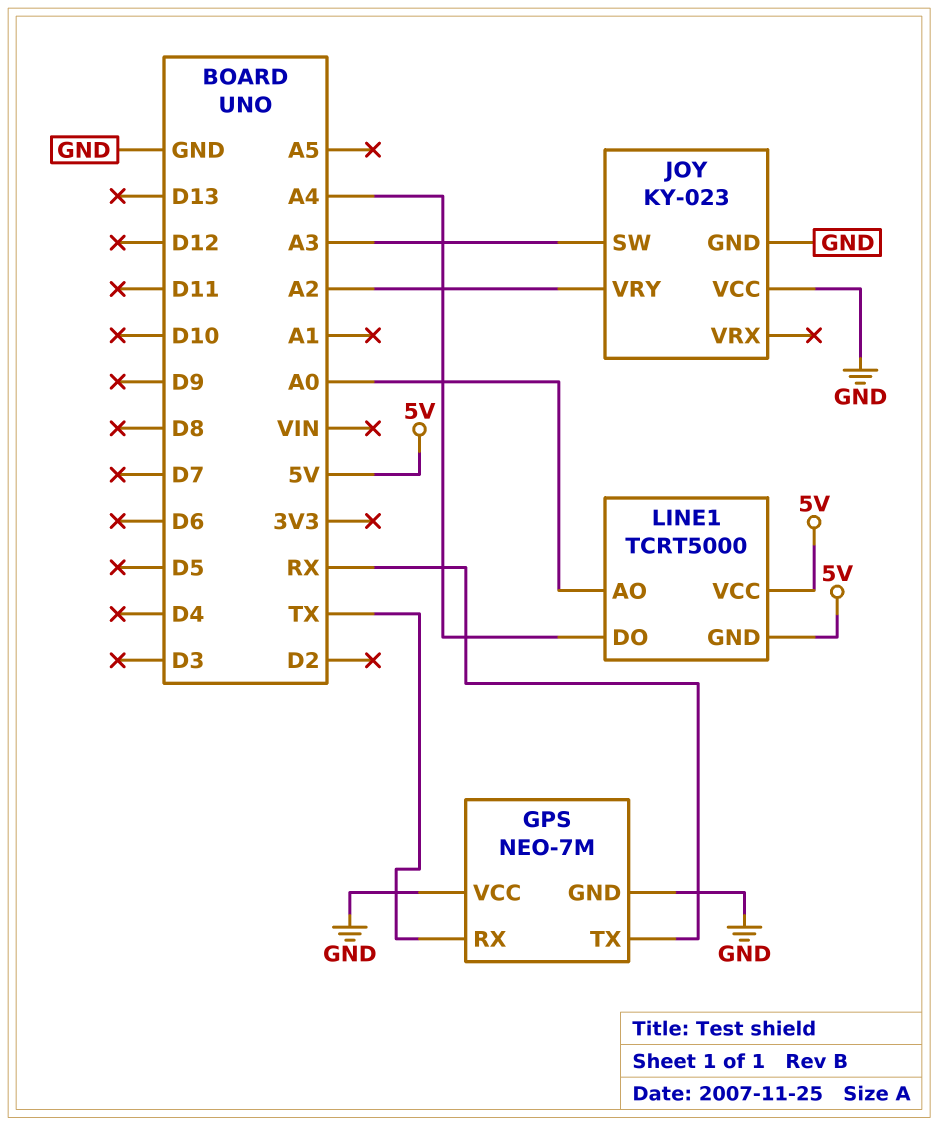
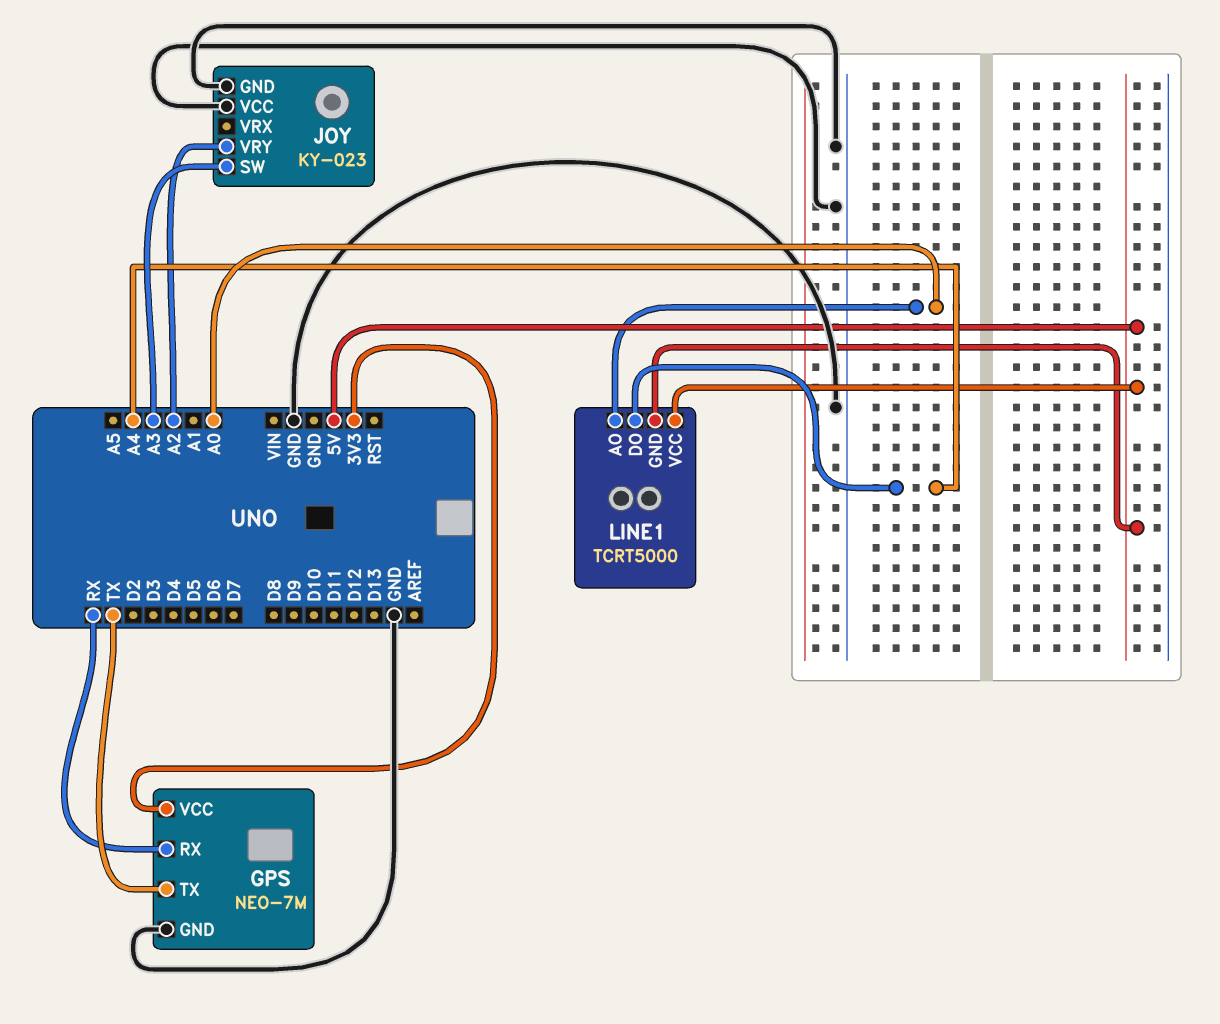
GPS pin RX: TX -> RX
GPS pin TX: RX -> TX
GPS pin VCC: GND -> 3V3

